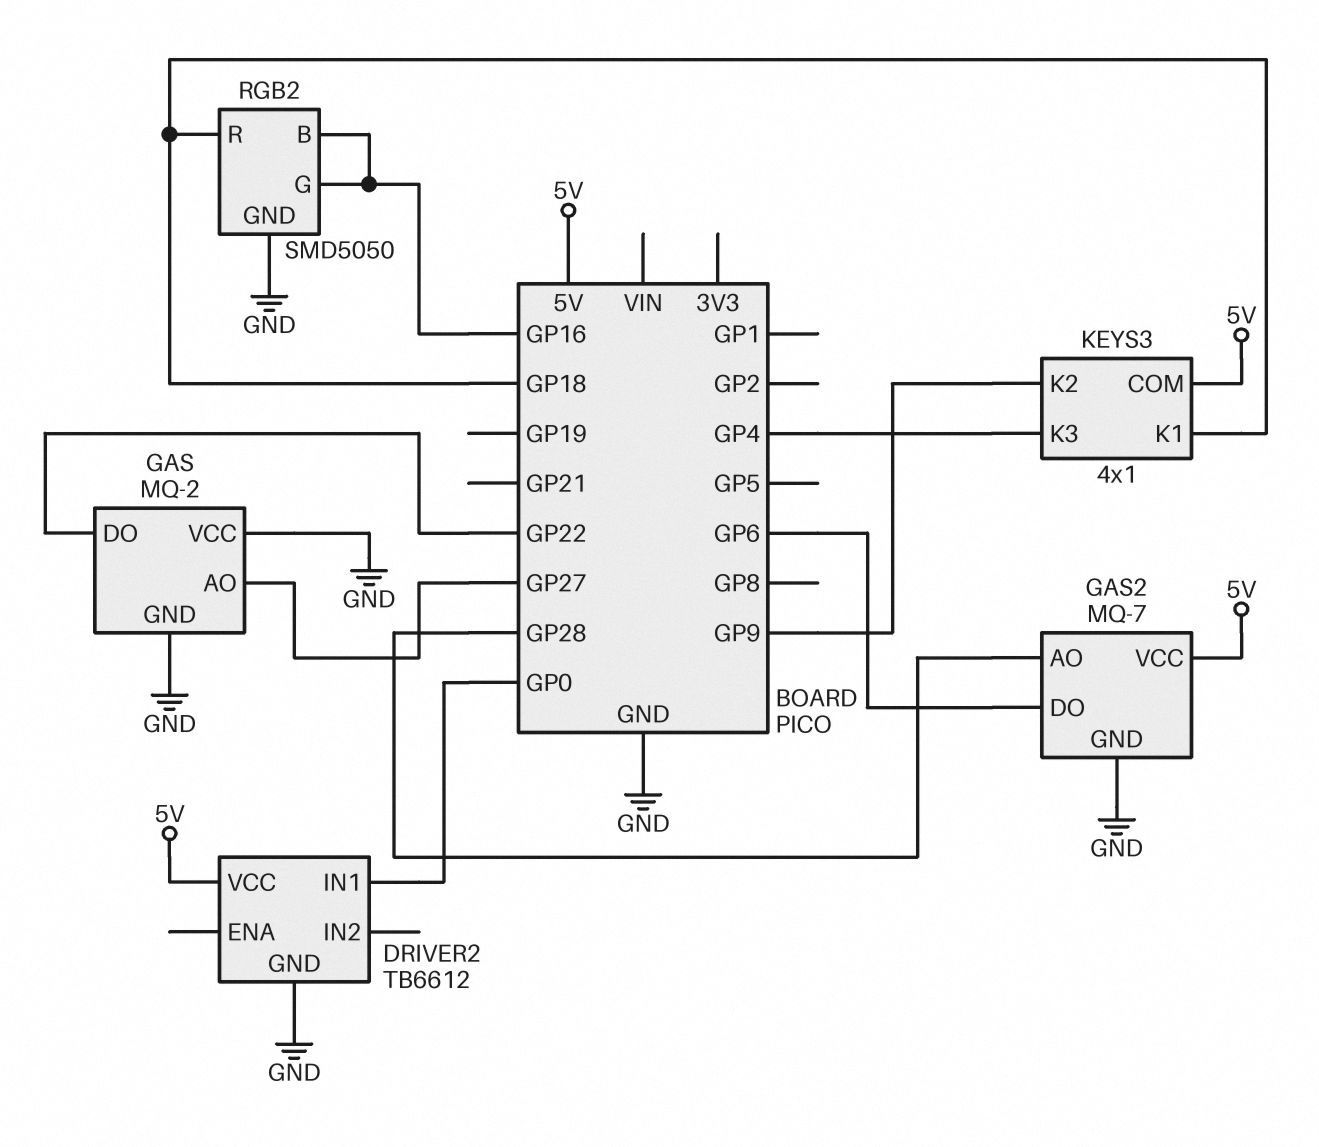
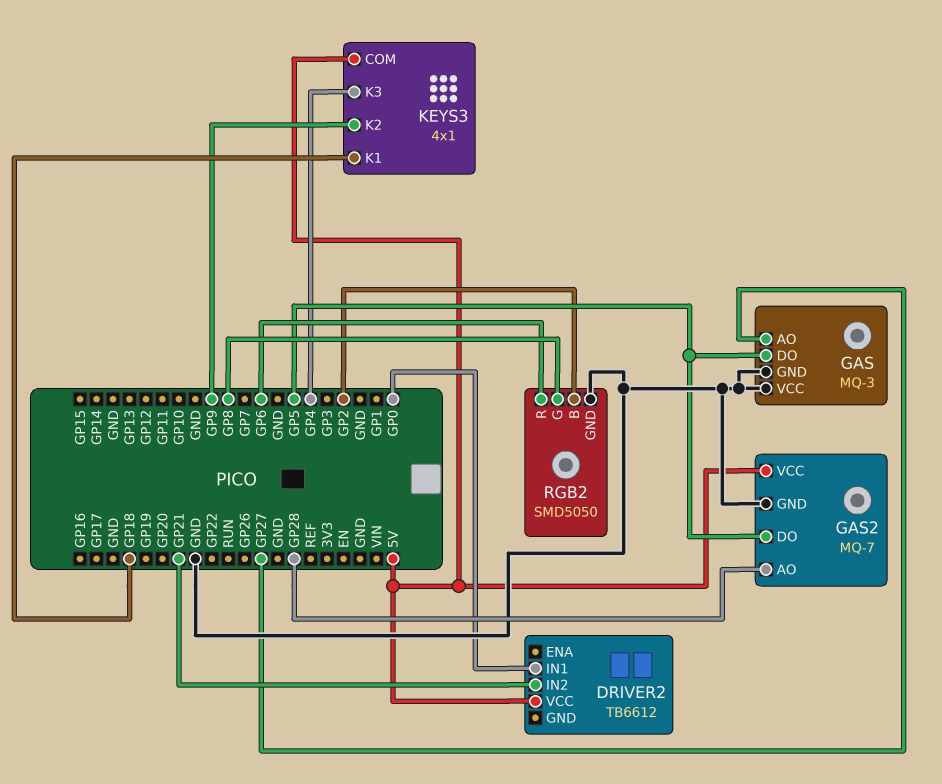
DRIVER2 pin GND: GND -> none
DRIVER2 pin IN2: none -> GP21
GAS: MQ-2 -> MQ-3
GAS pin DO: GP22 -> GP5
GAS2 pin DO: GP6 -> GP5
RGB2 pin B: GP16 -> GP2
RGB2 pin G: GP16 -> GP8
RGB2 pin R: GP18 -> GP6

